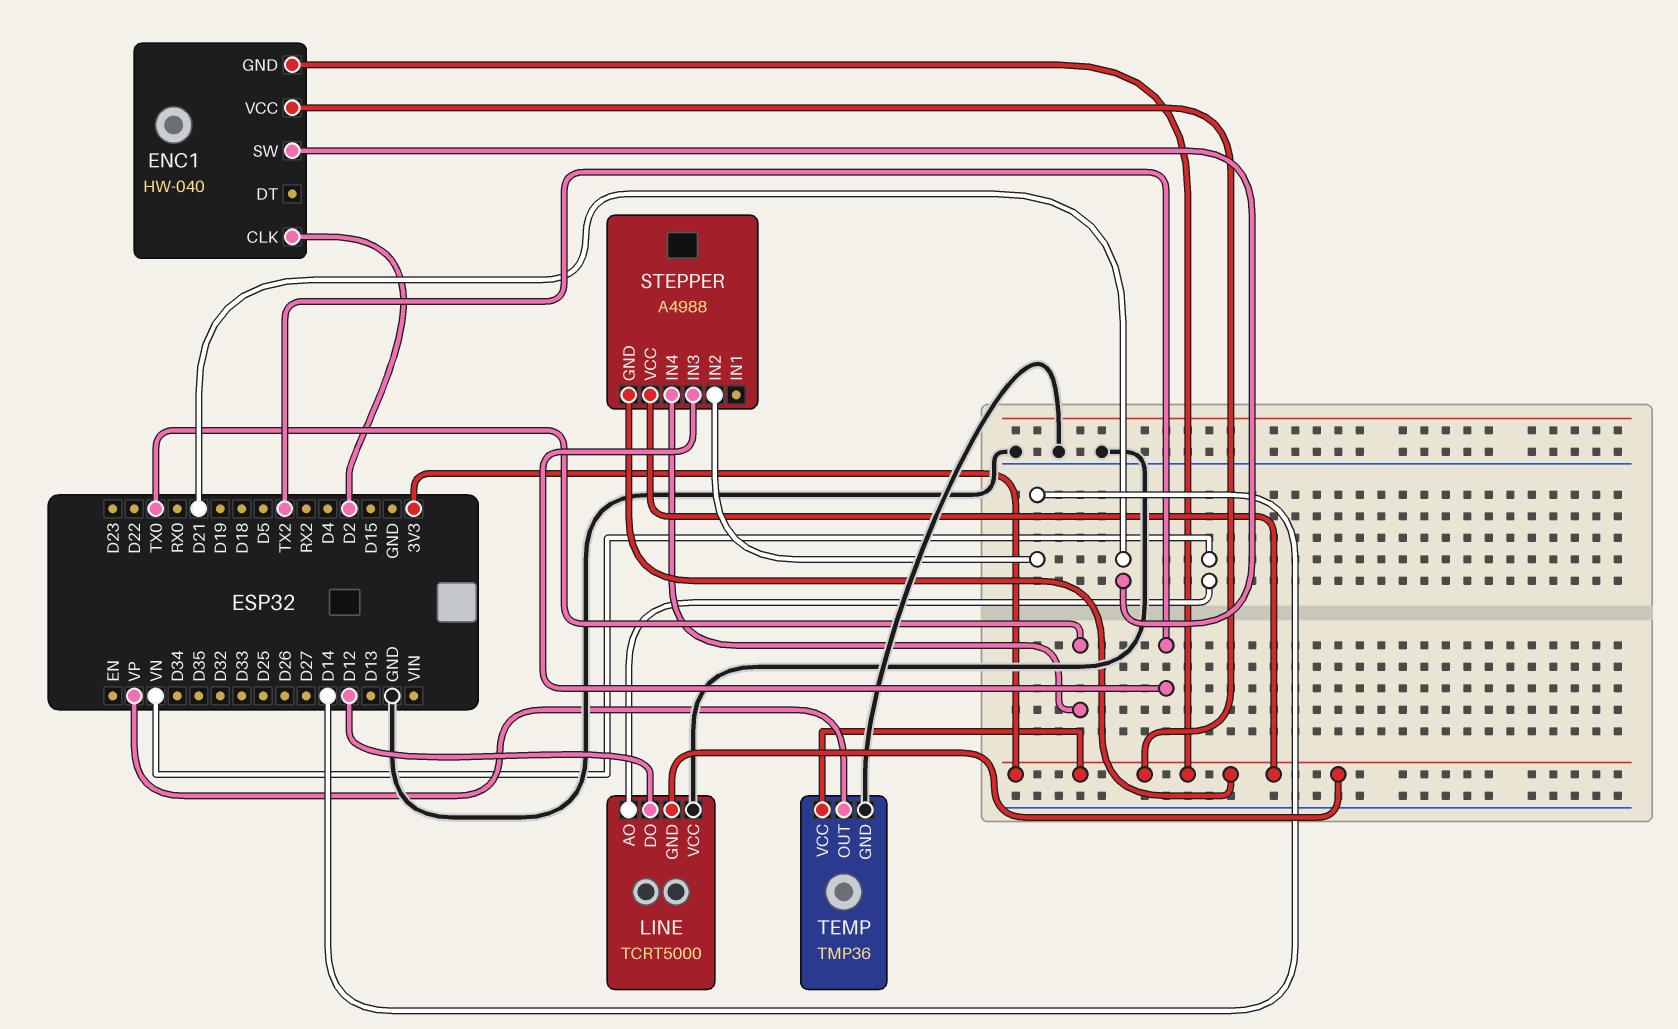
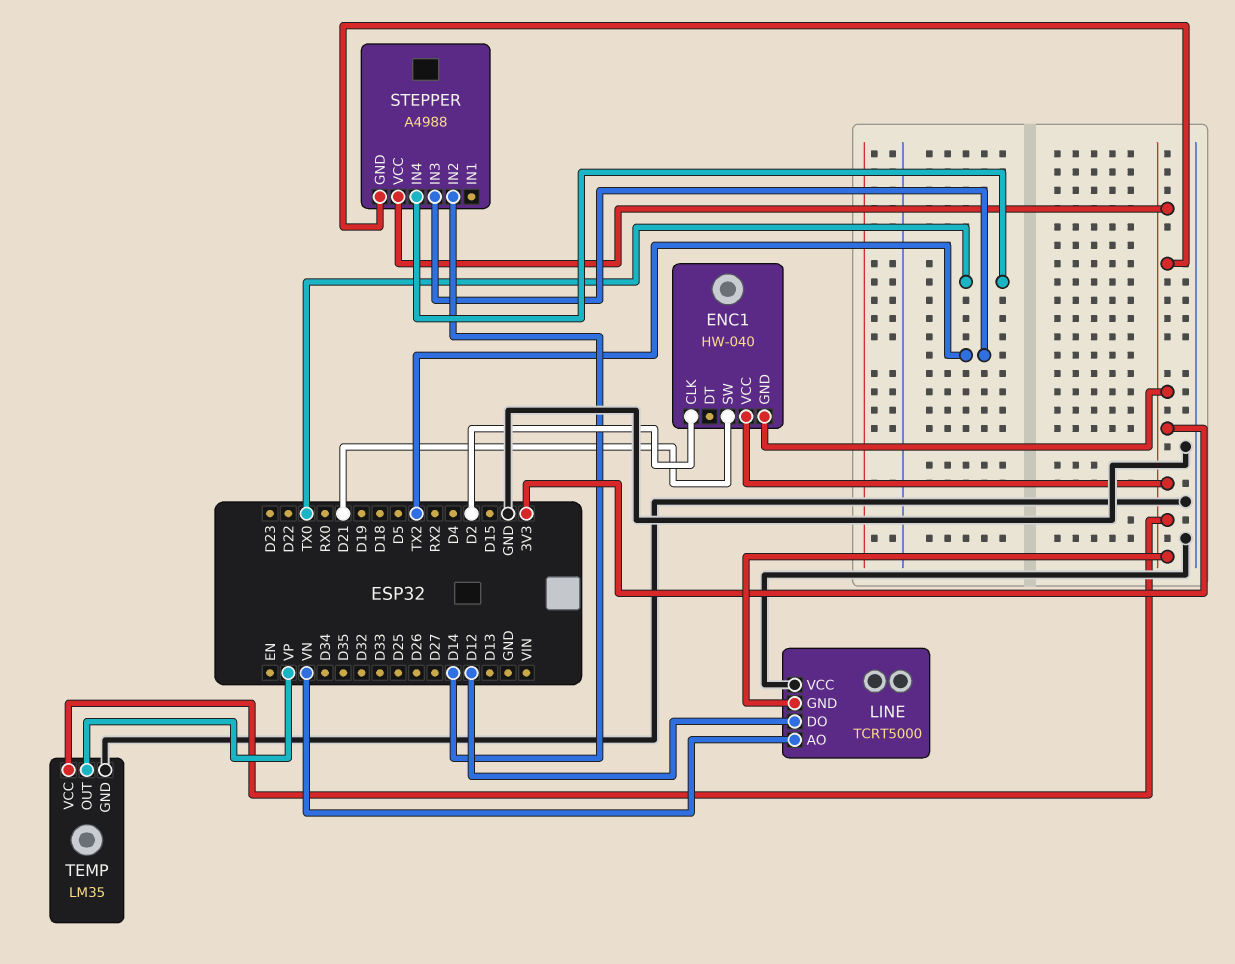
TEMP: TMP36 -> LM35

